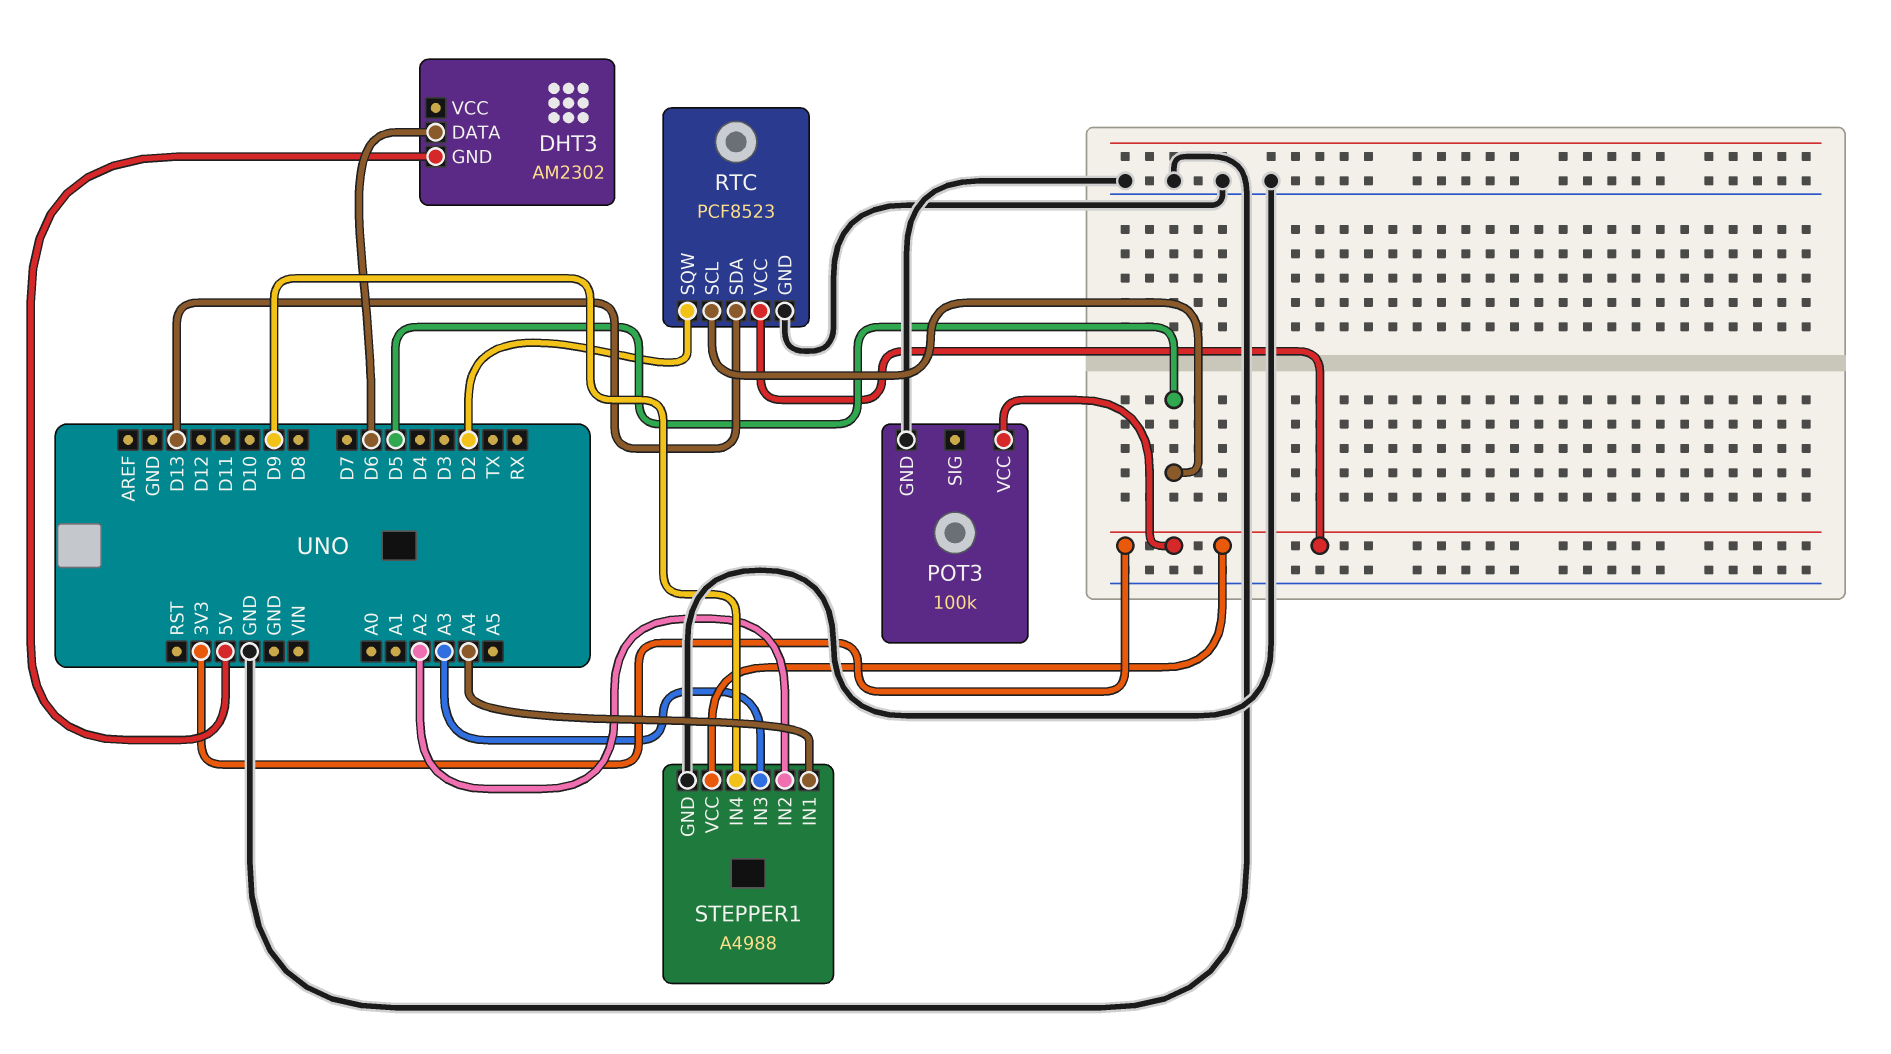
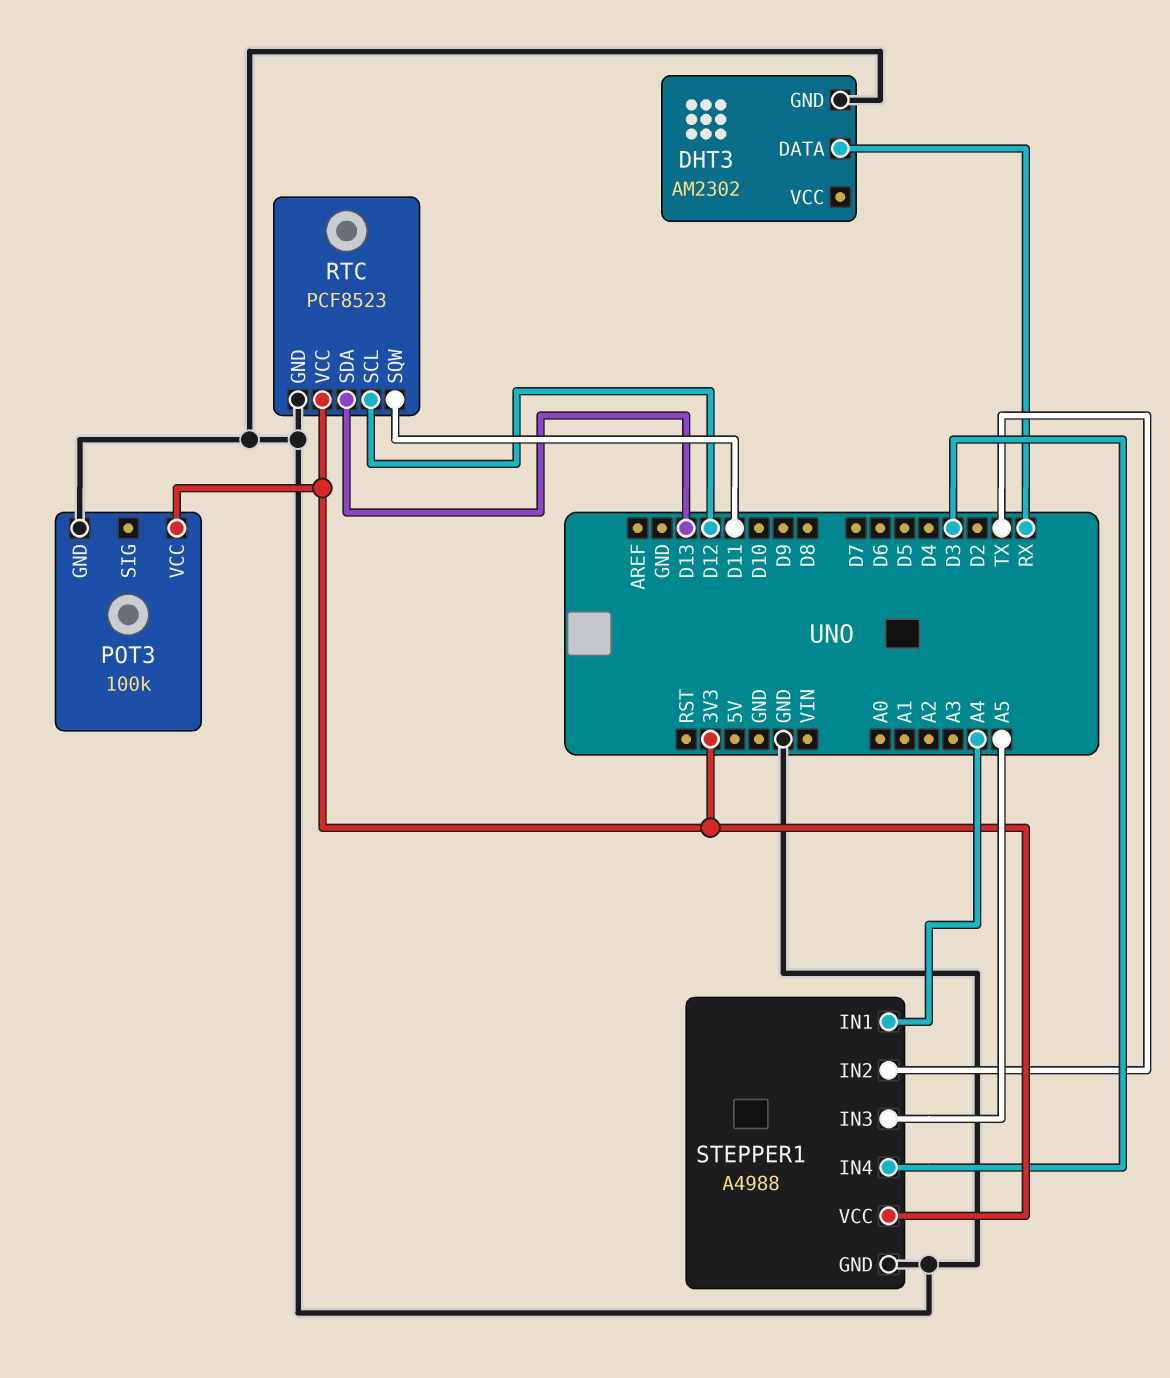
DHT3 pin DATA: D6 -> RX
DHT3 pin GND: 5V -> GND
RTC pin SCL: D5 -> D12
RTC pin SQW: D2 -> D11
STEPPER1 pin IN2: A2 -> TX
STEPPER1 pin IN3: A3 -> A5
STEPPER1 pin IN4: D9 -> D3

